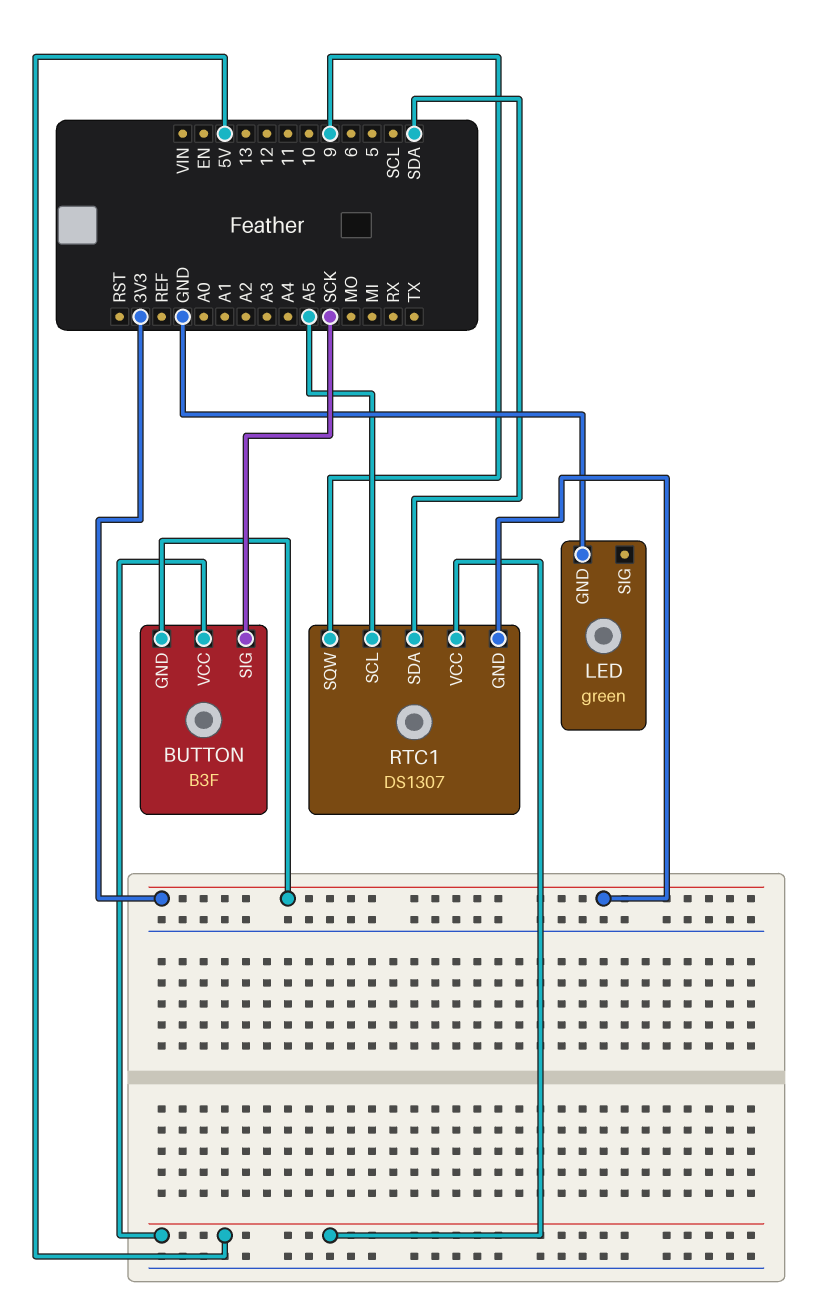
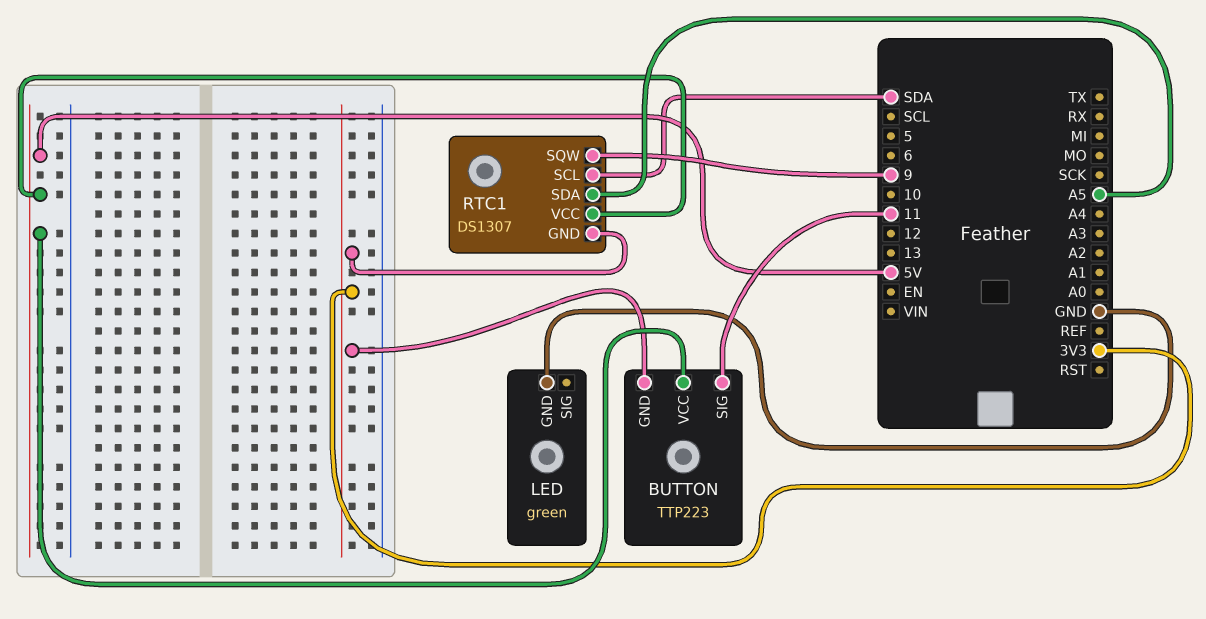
BUTTON: B3F -> TTP223
BUTTON pin SIG: SCK -> 11
RTC1 pin SCL: A5 -> SDA
RTC1 pin SDA: SDA -> A5

